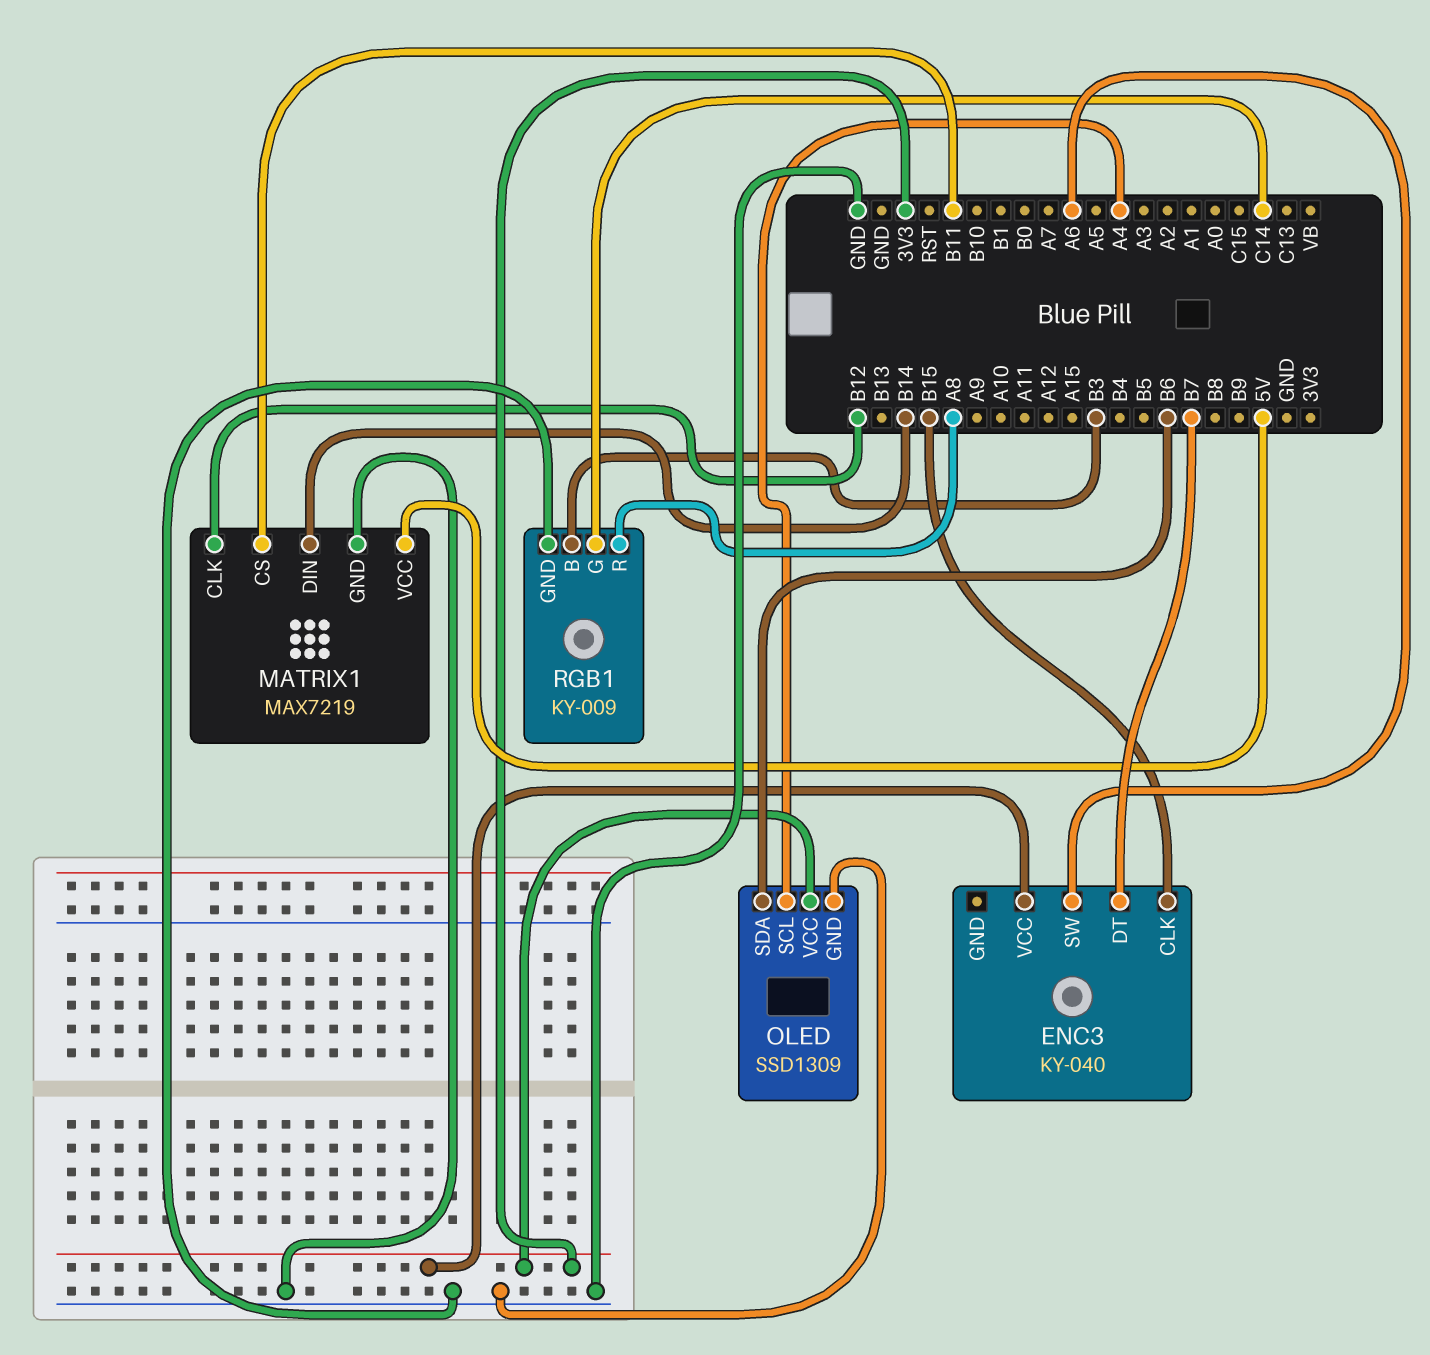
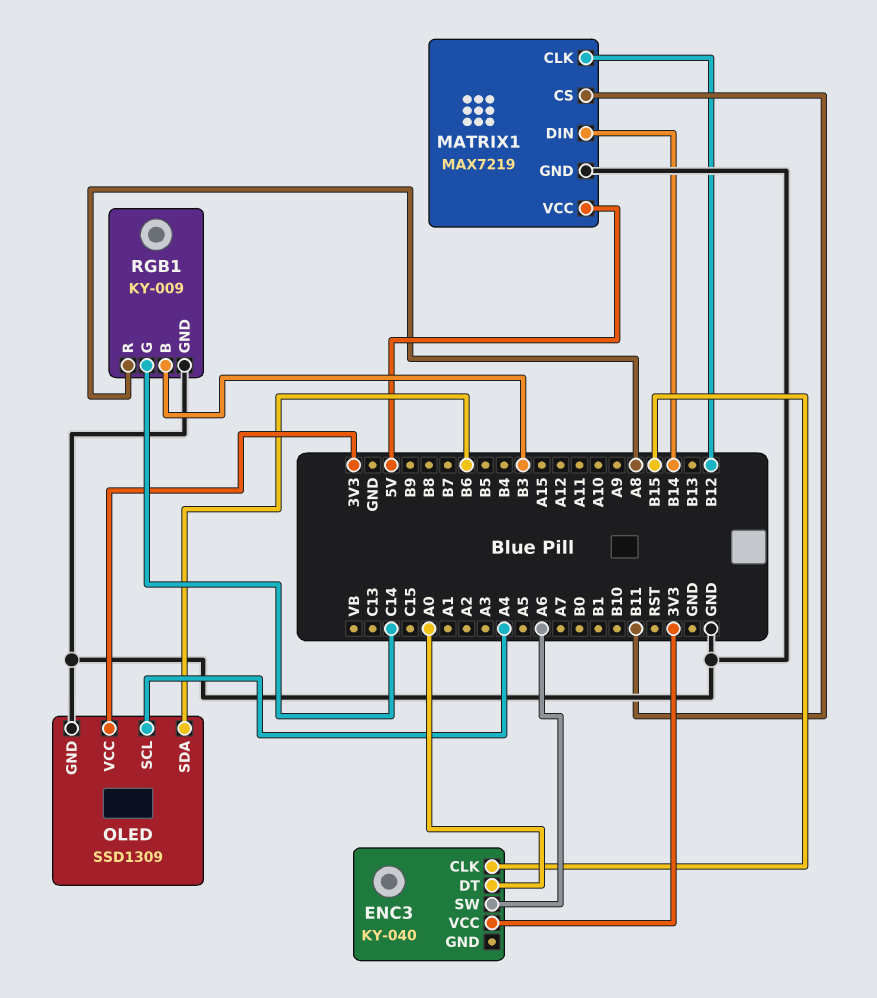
ENC3 pin DT: B7 -> A0

